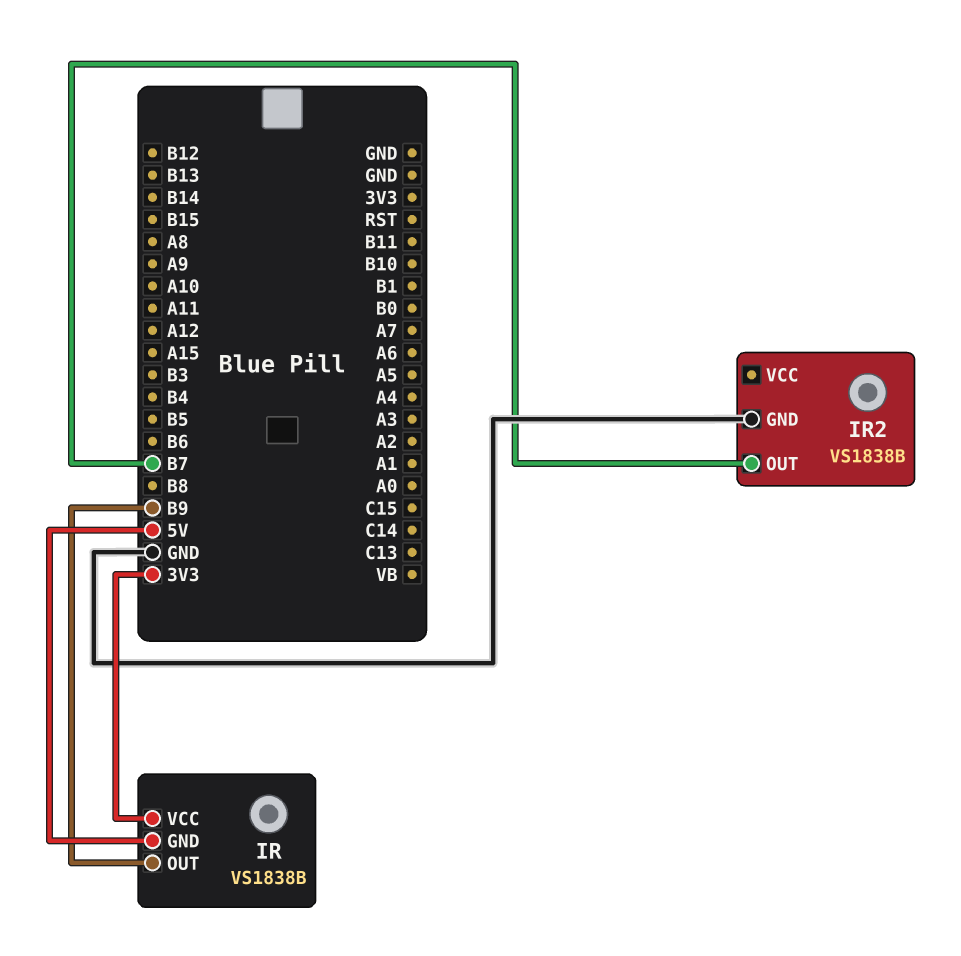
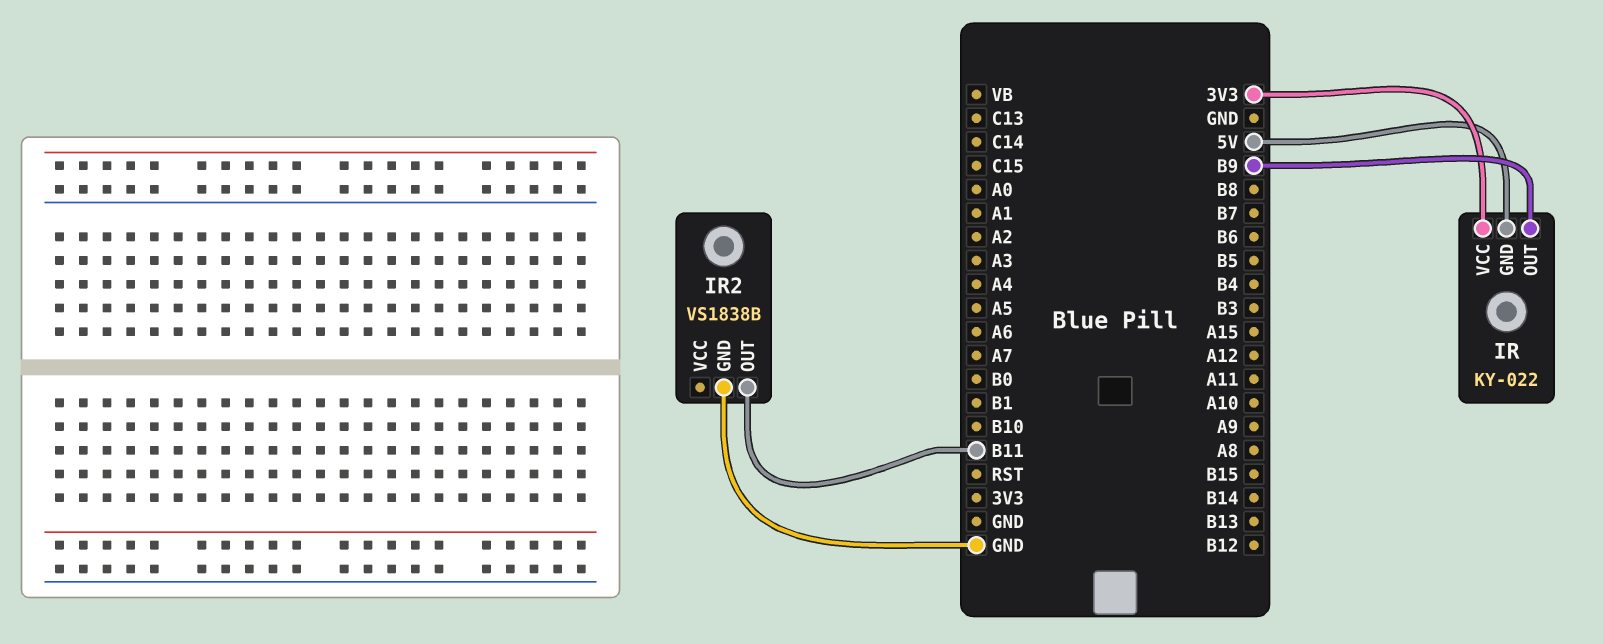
IR: VS1838B -> KY-022
IR2 pin OUT: B7 -> B11

